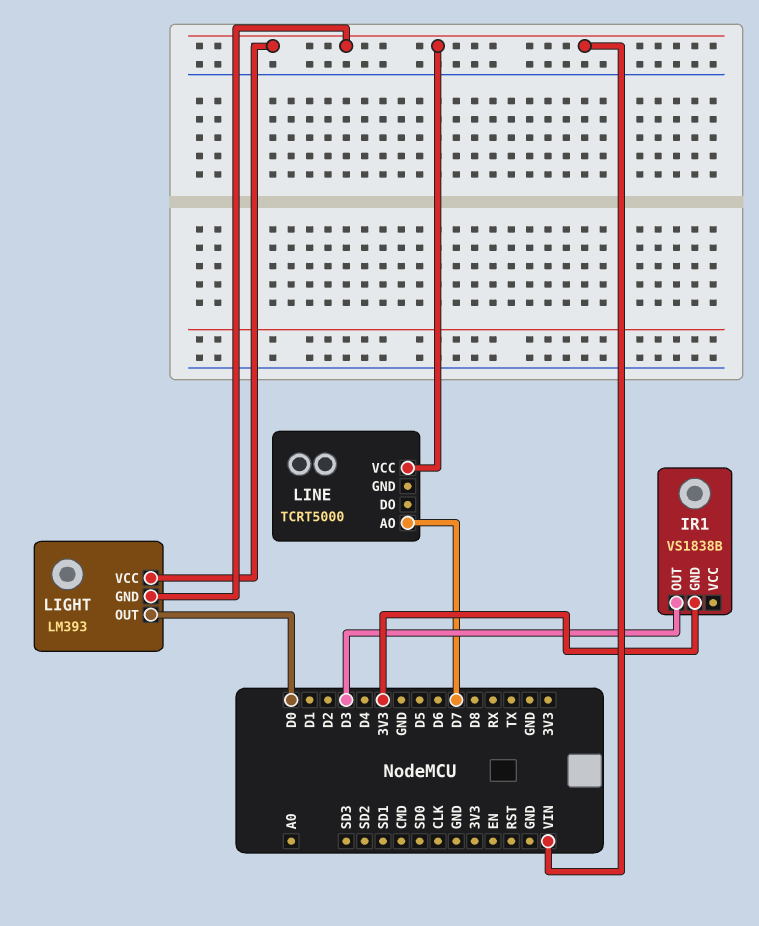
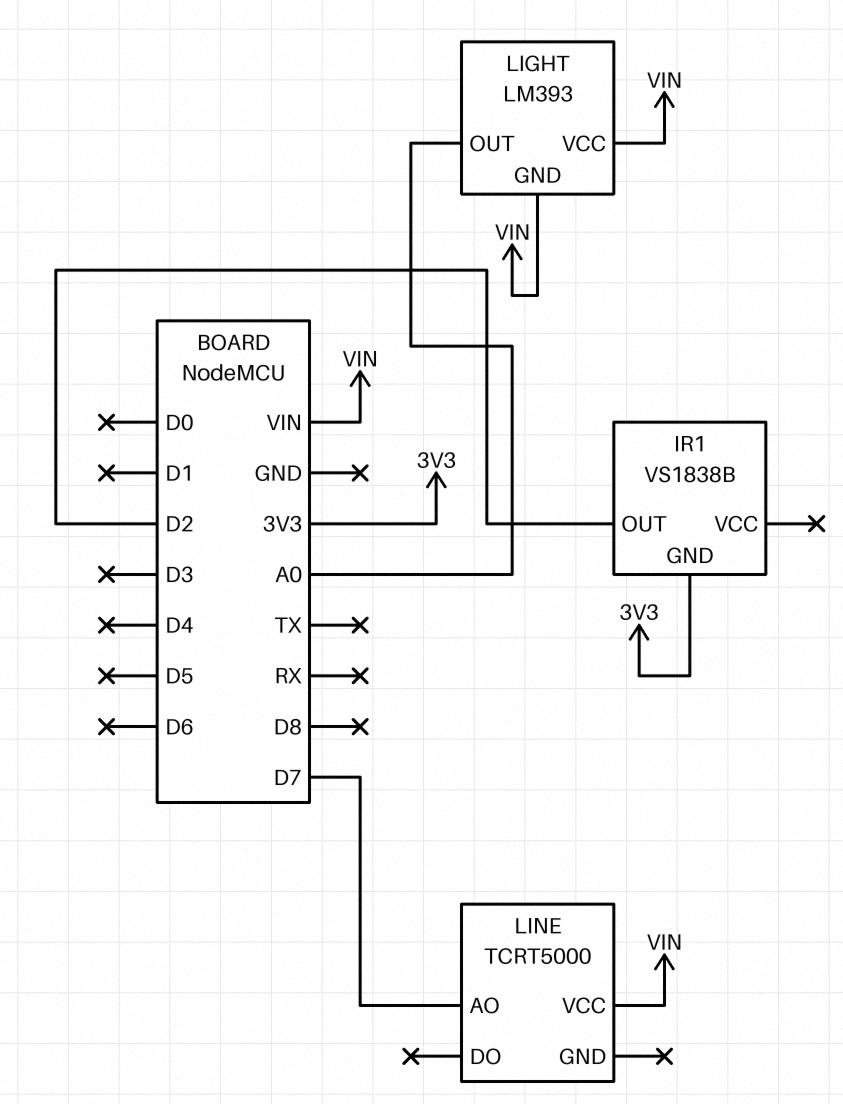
IR1 pin OUT: D3 -> D2
LIGHT pin OUT: D0 -> A0

